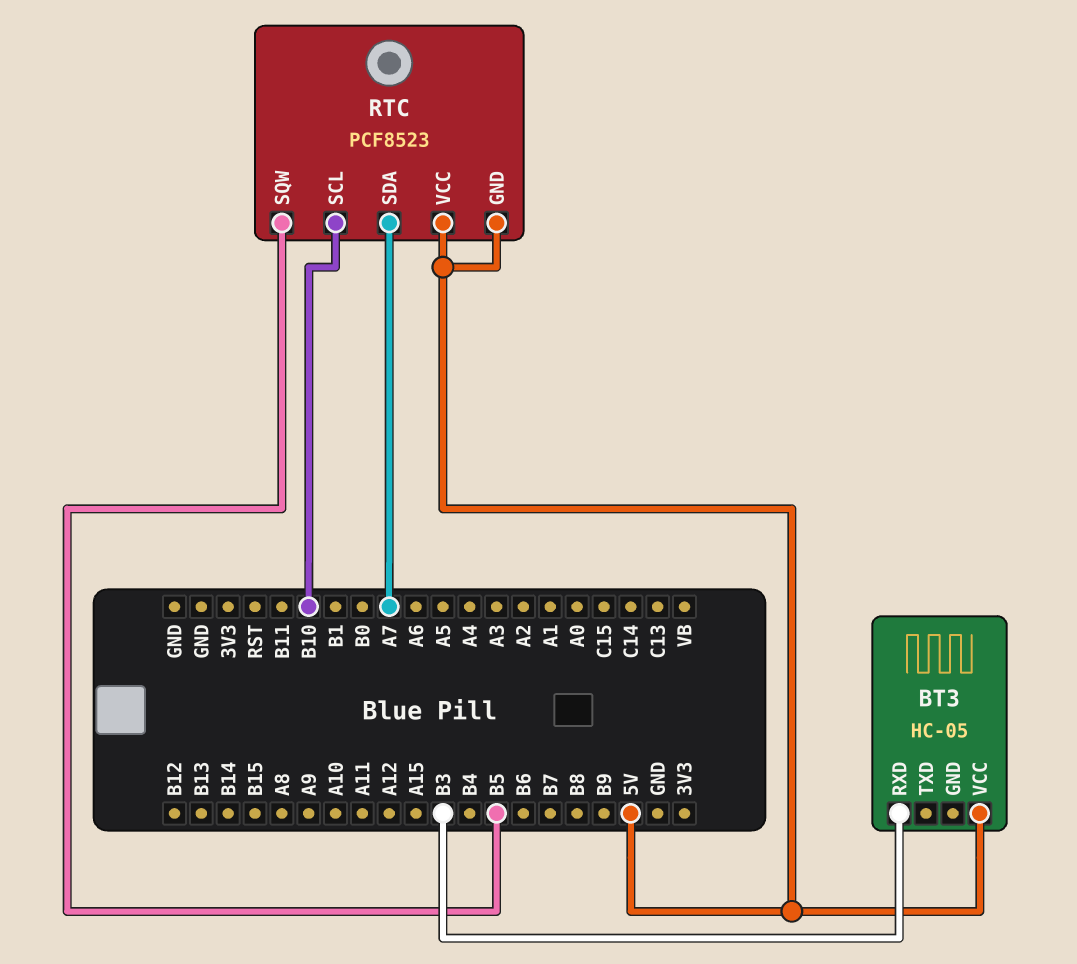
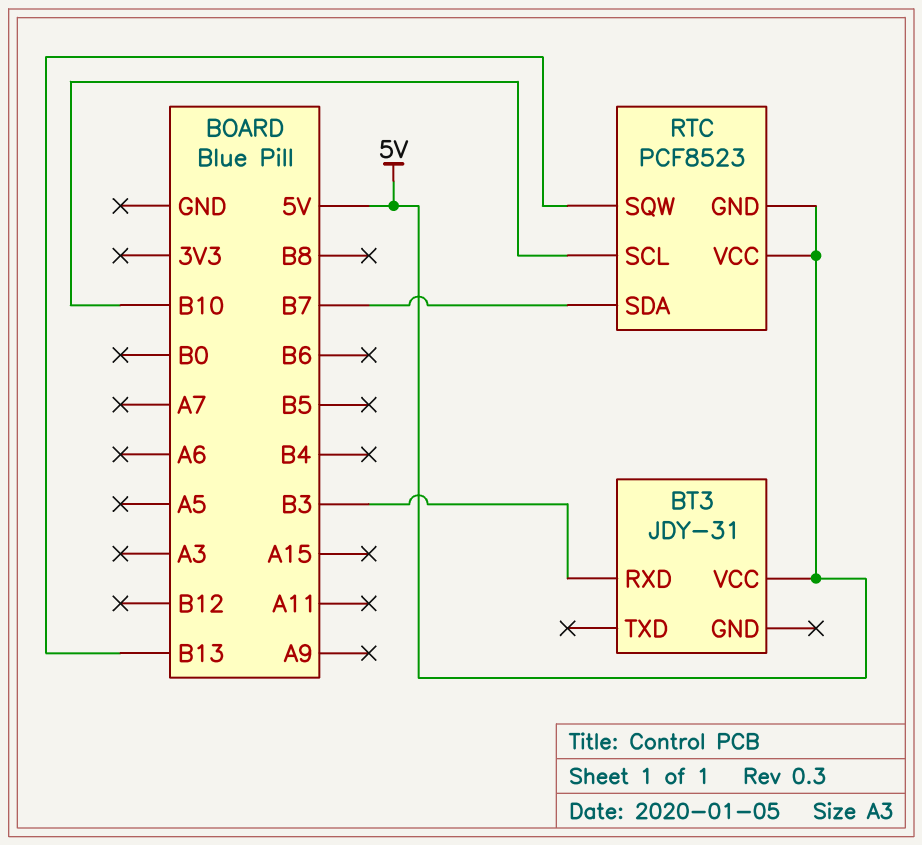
BT3: HC-05 -> JDY-31
RTC pin SDA: A7 -> B7
RTC pin SQW: B5 -> B13

